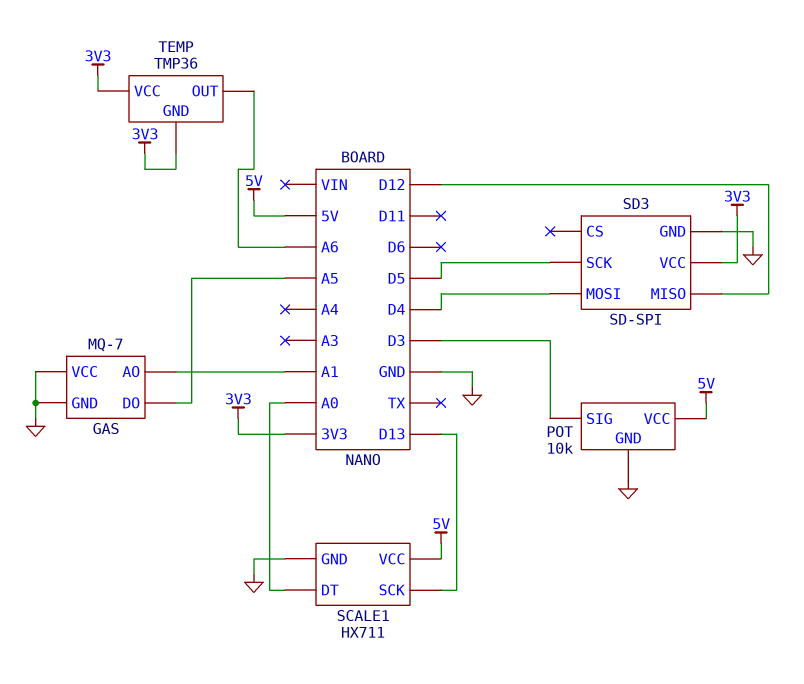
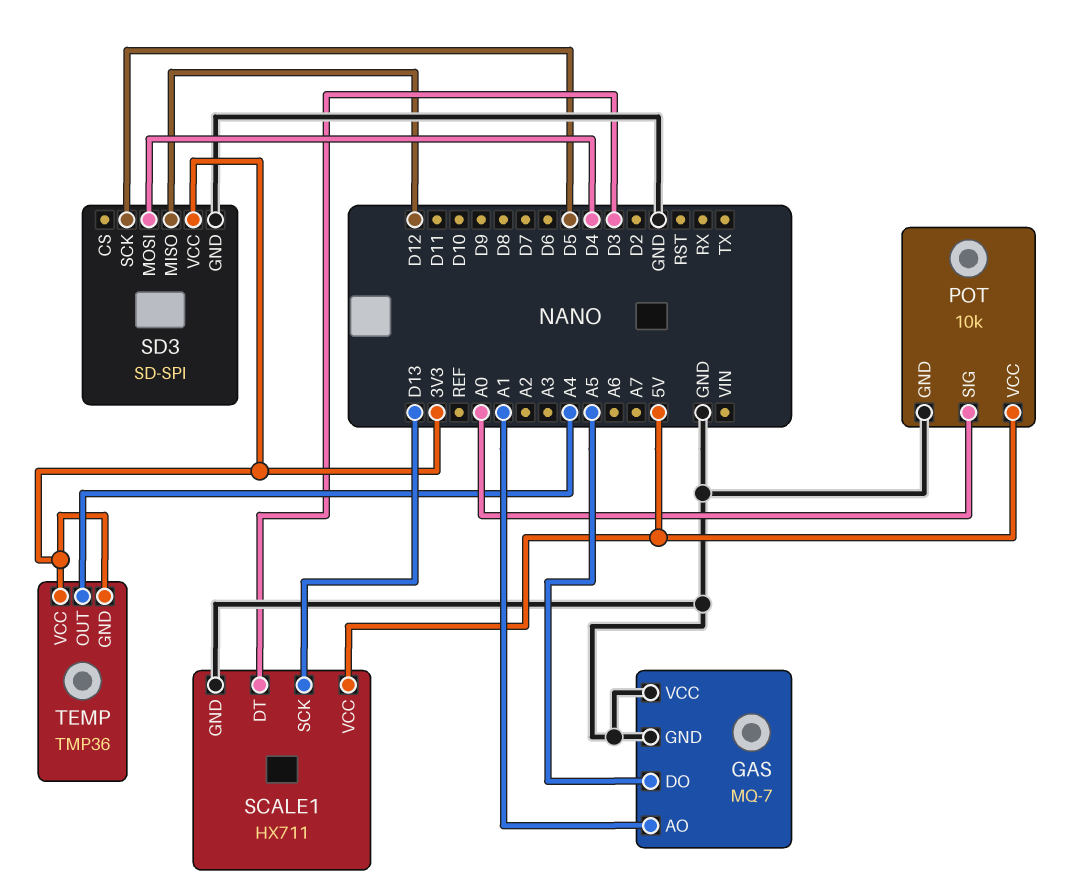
POT pin SIG: D3 -> A0
SCALE1 pin DT: A0 -> D3
TEMP pin OUT: A6 -> A4

